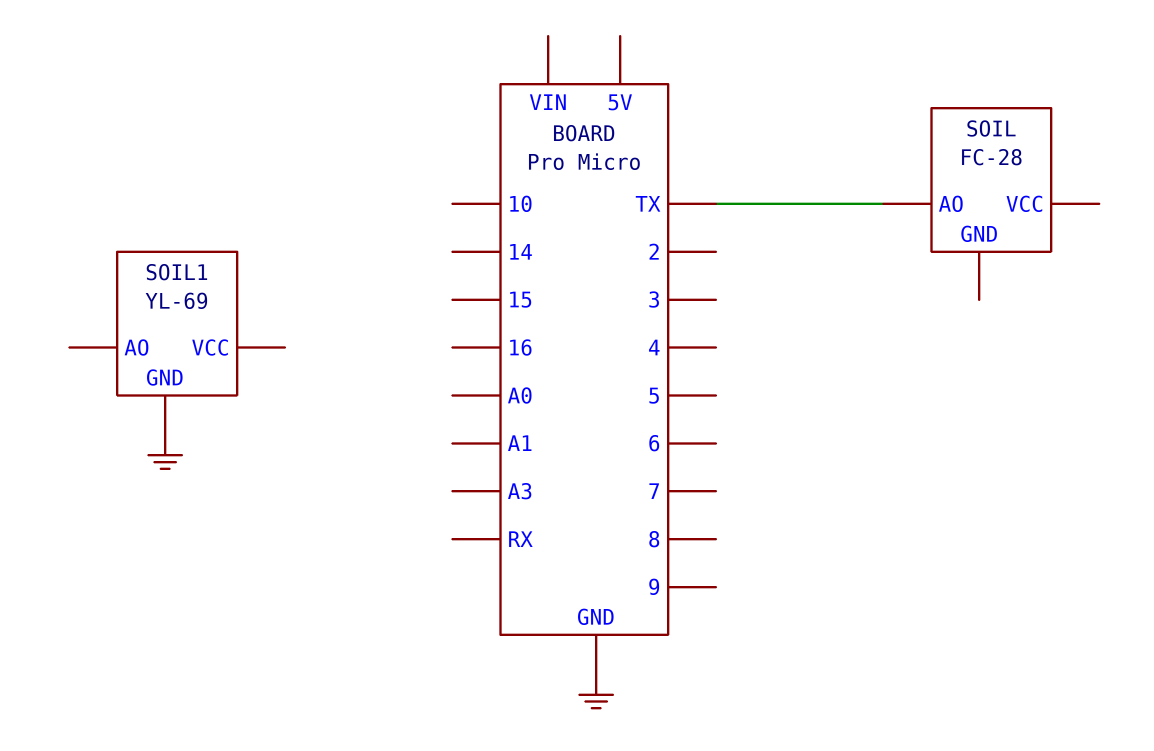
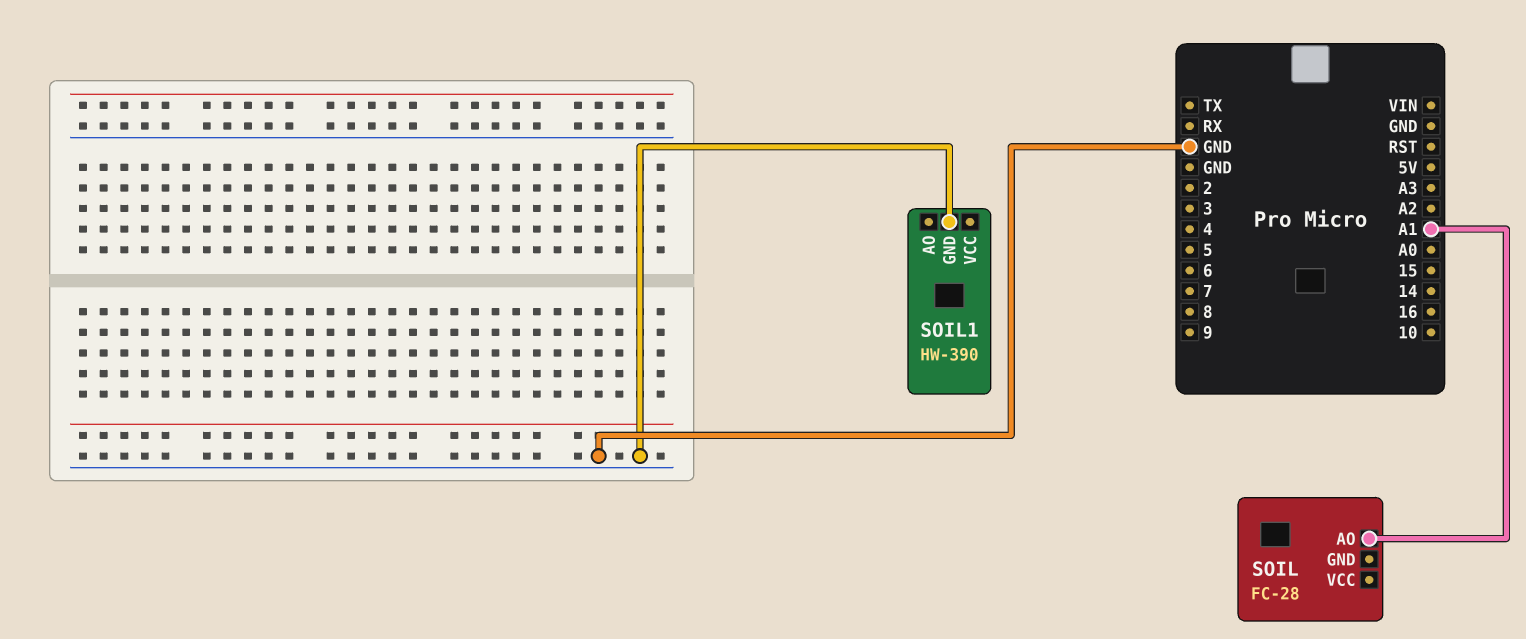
SOIL pin AO: TX -> A1
SOIL1: YL-69 -> HW-390

